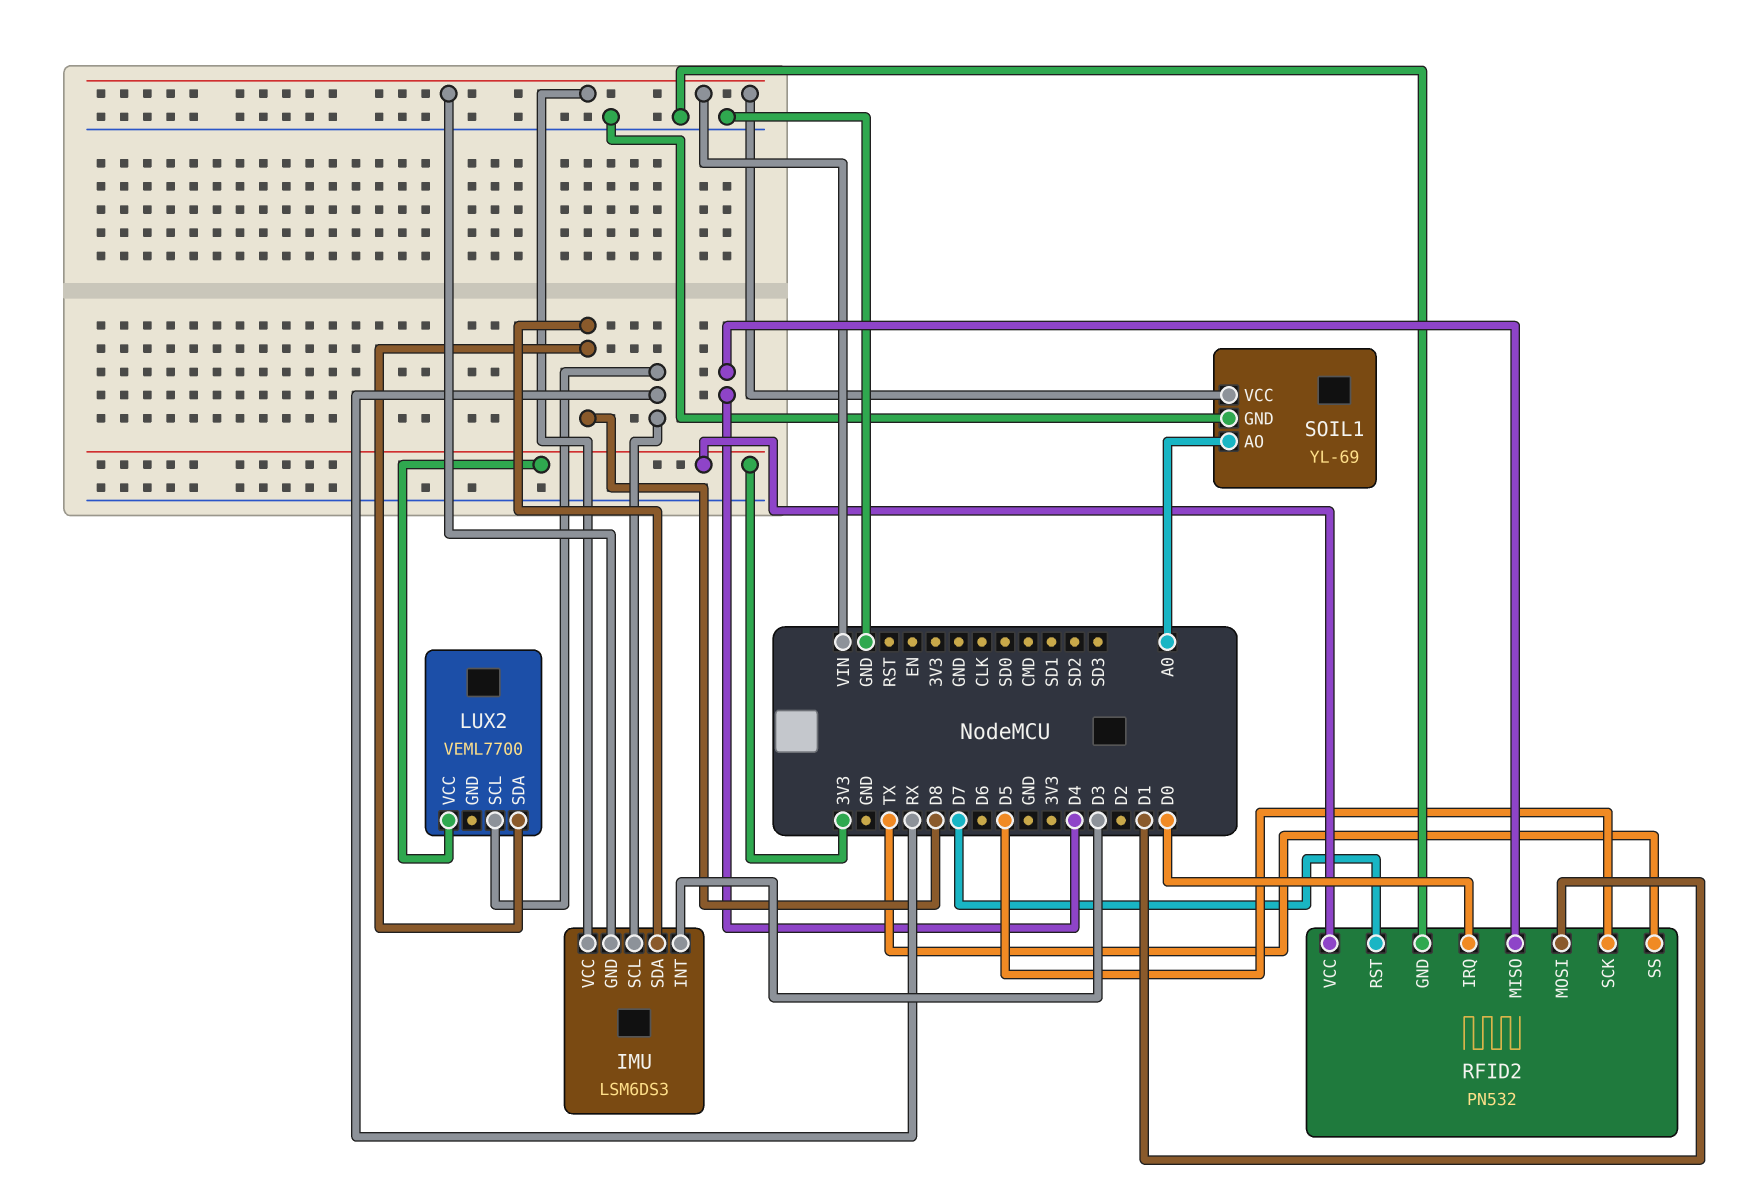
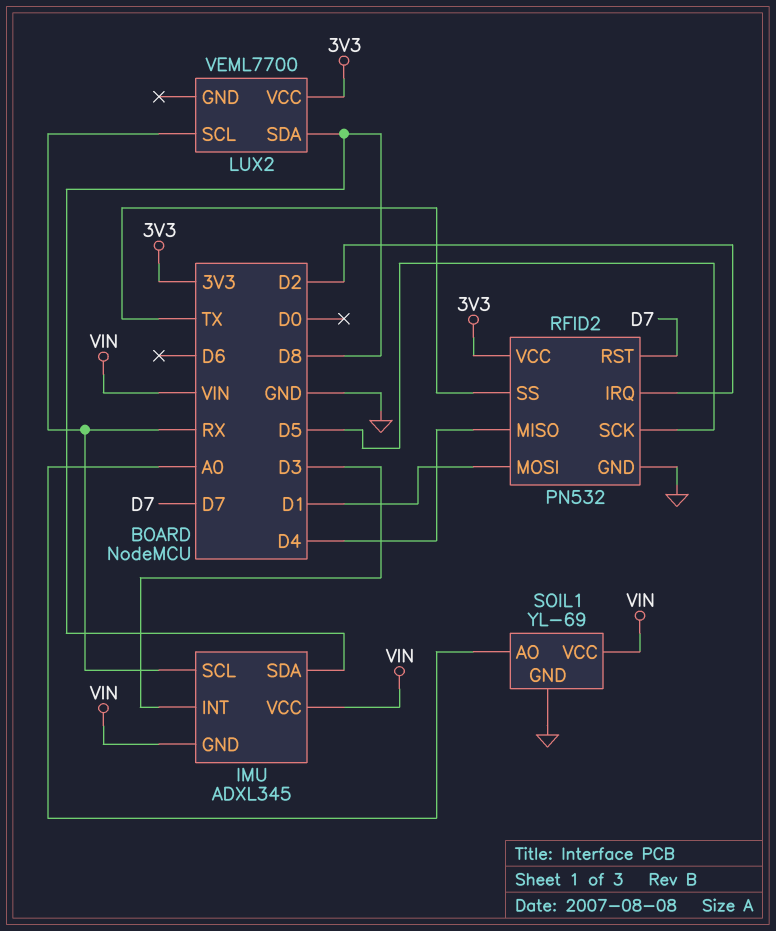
IMU: LSM6DS3 -> ADXL345
RFID2 pin IRQ: D0 -> D2

